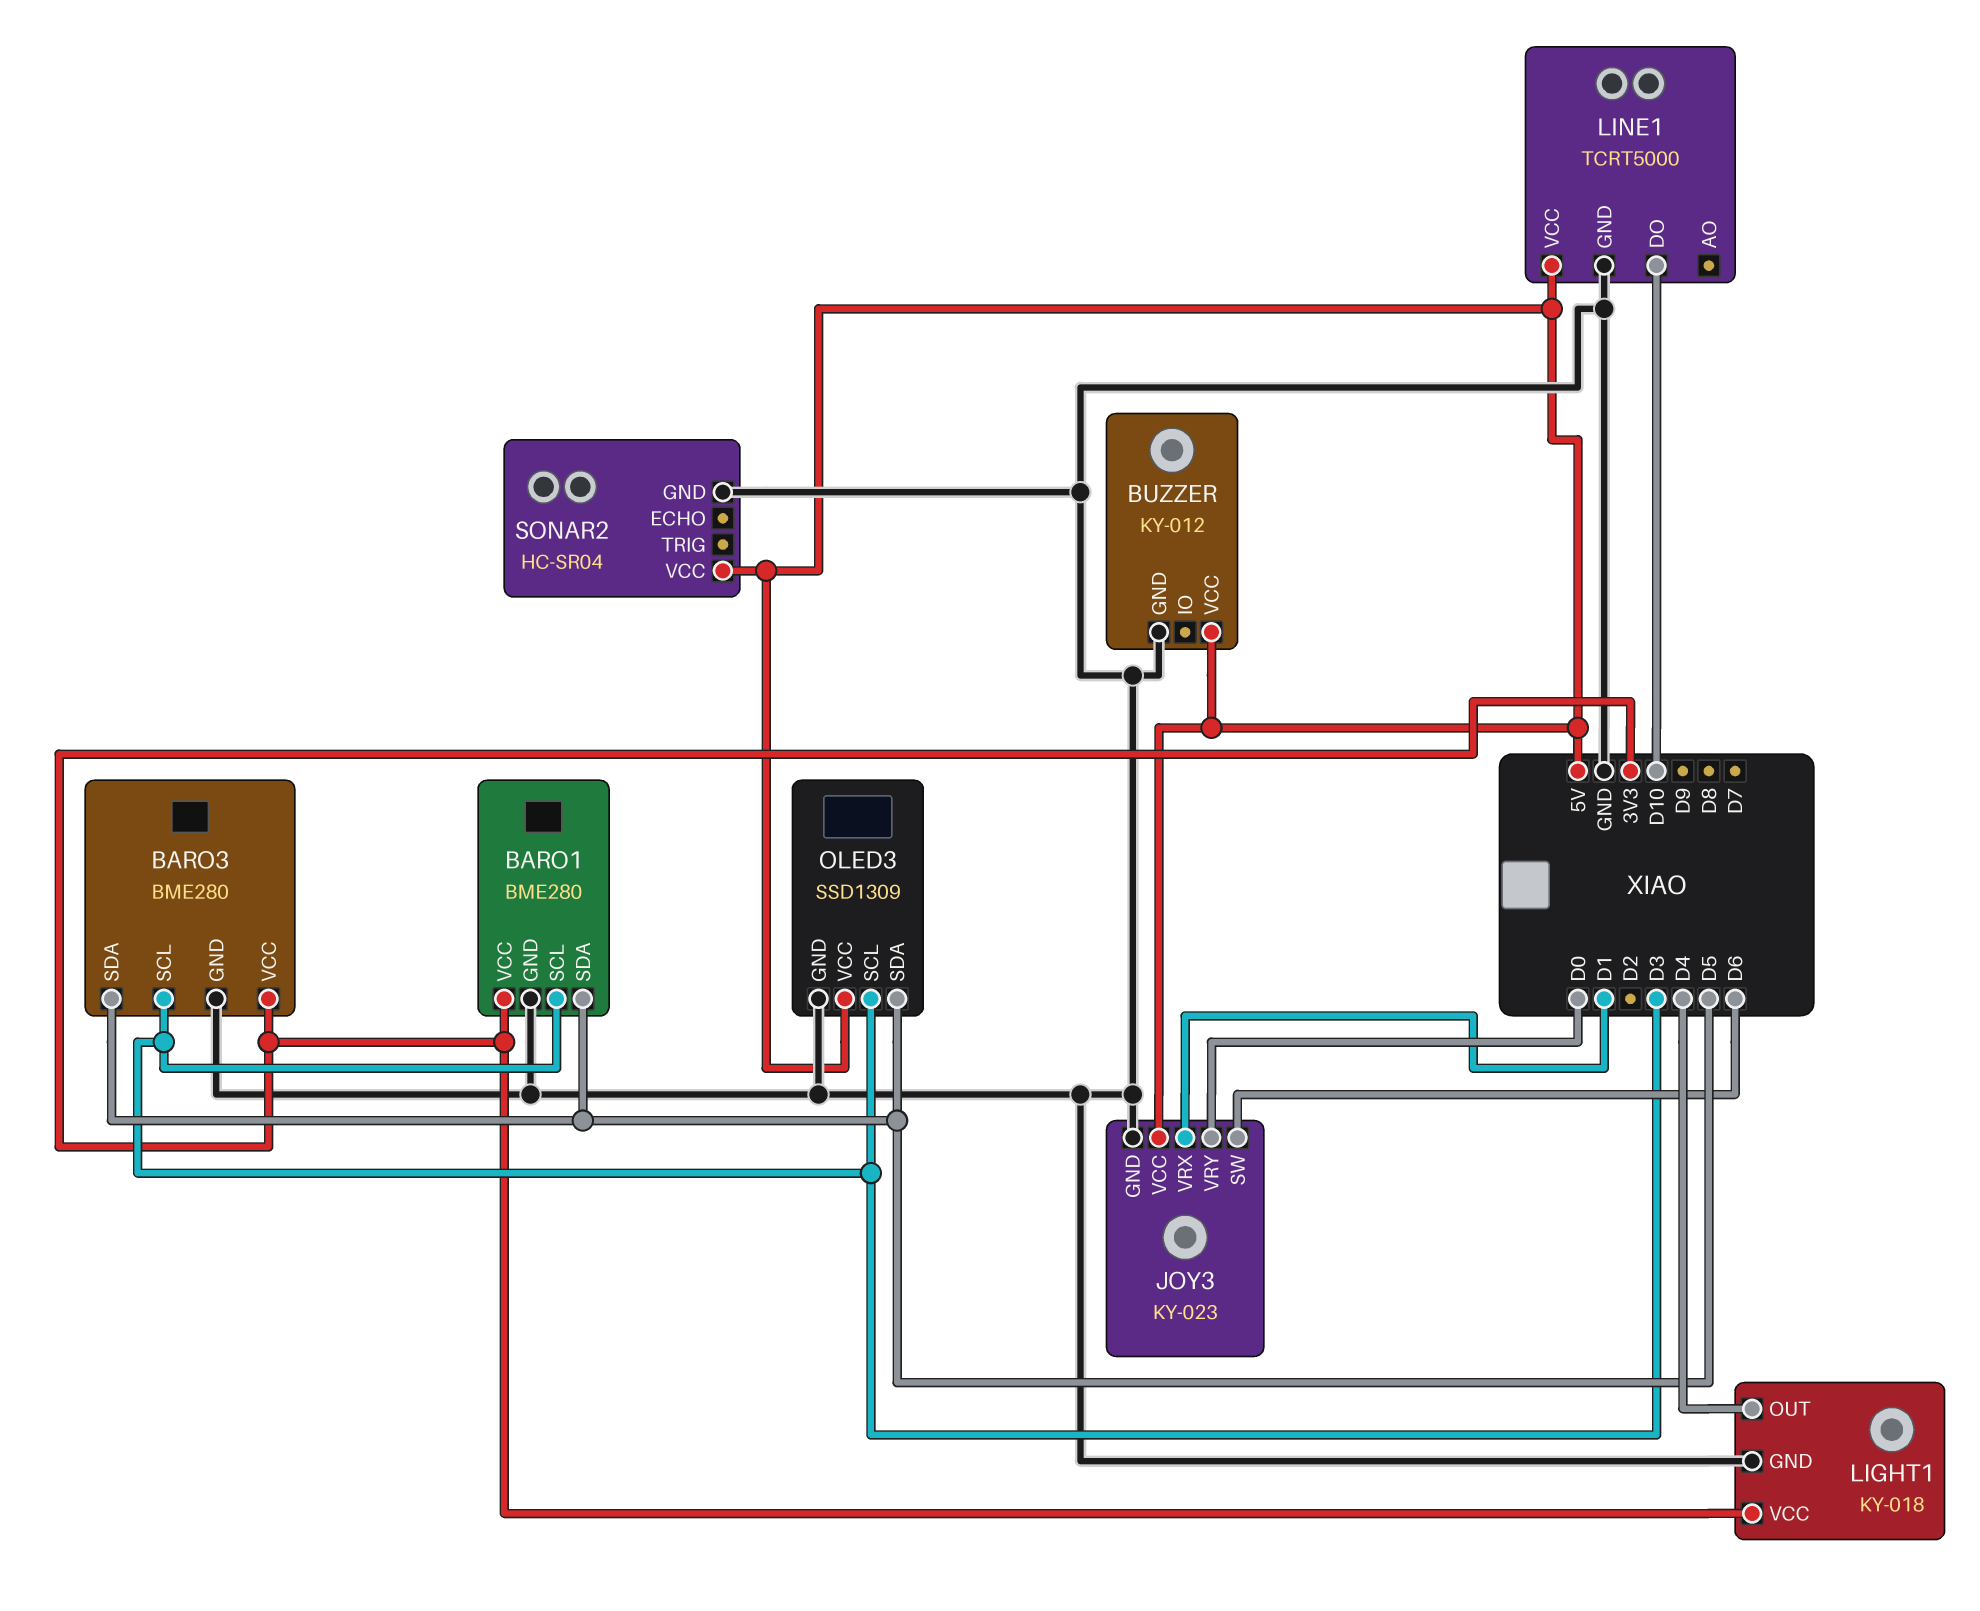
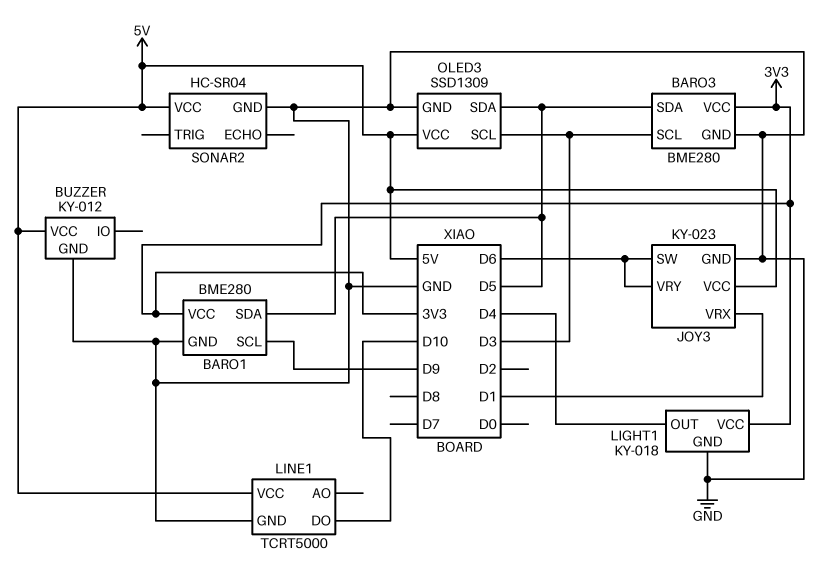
BARO1 pin SCL: D3 -> D9
JOY3 pin VRY: D0 -> D6

